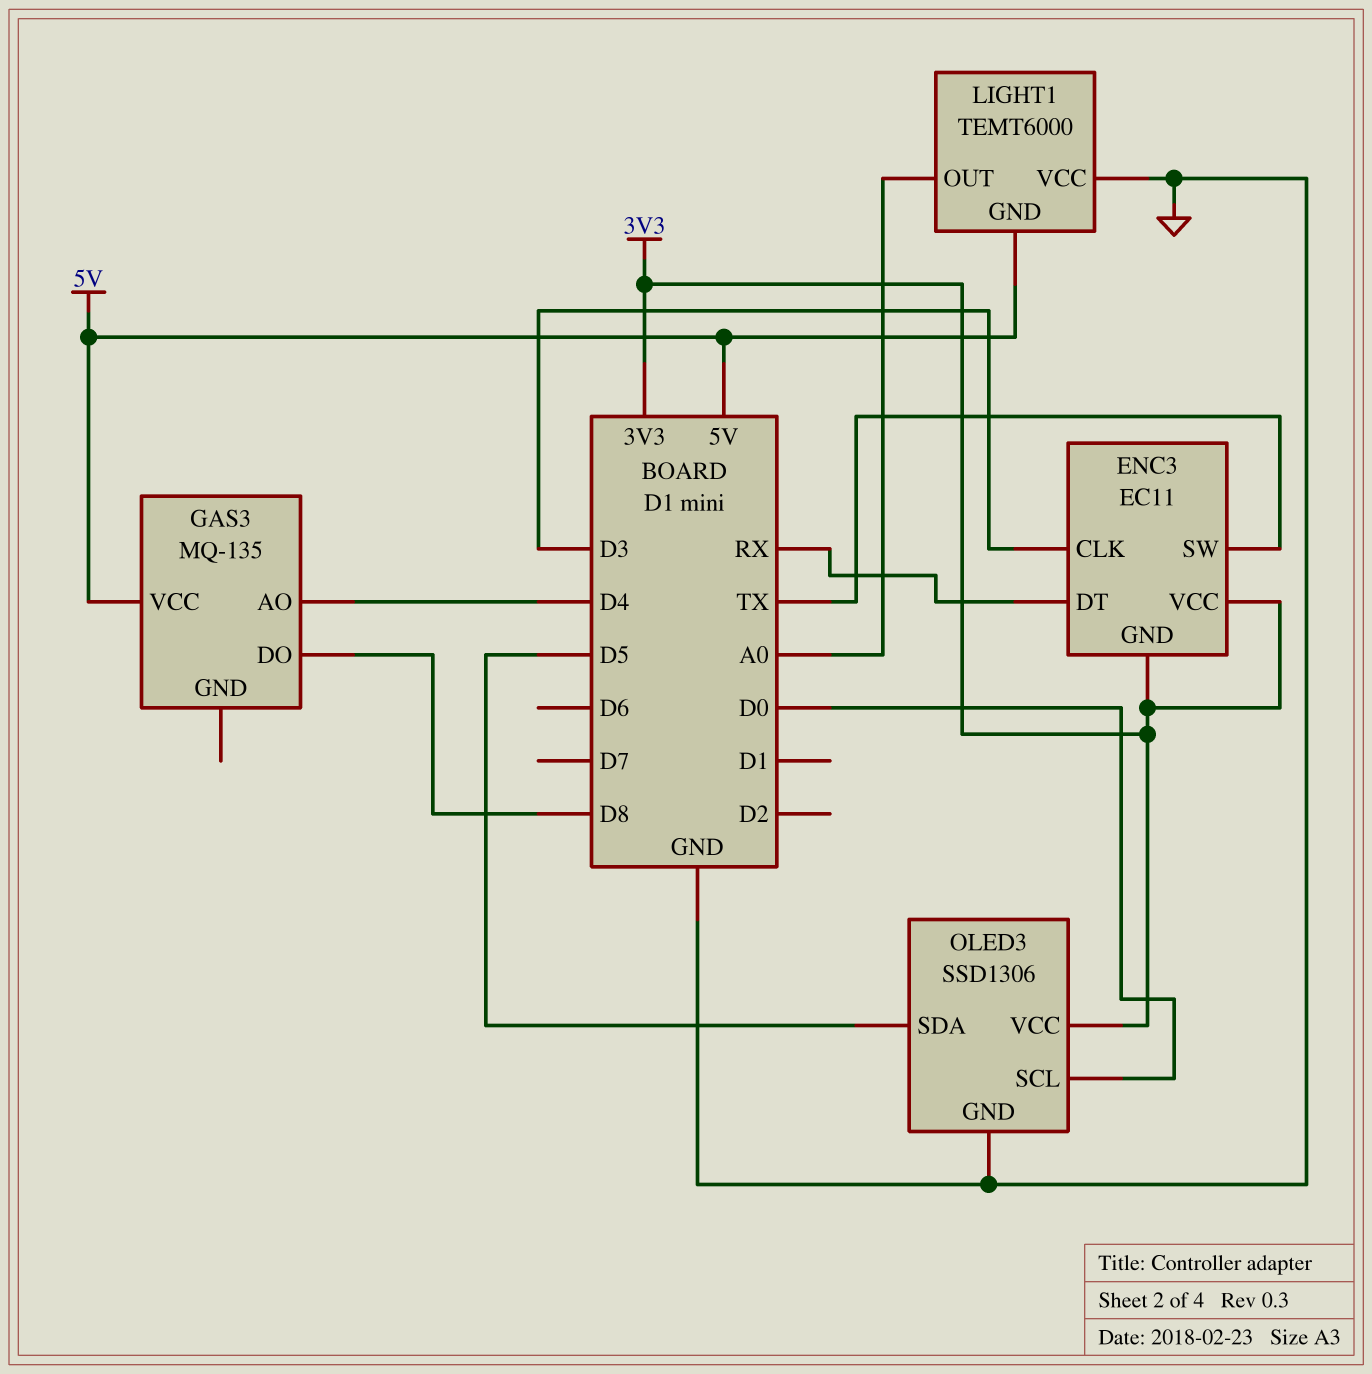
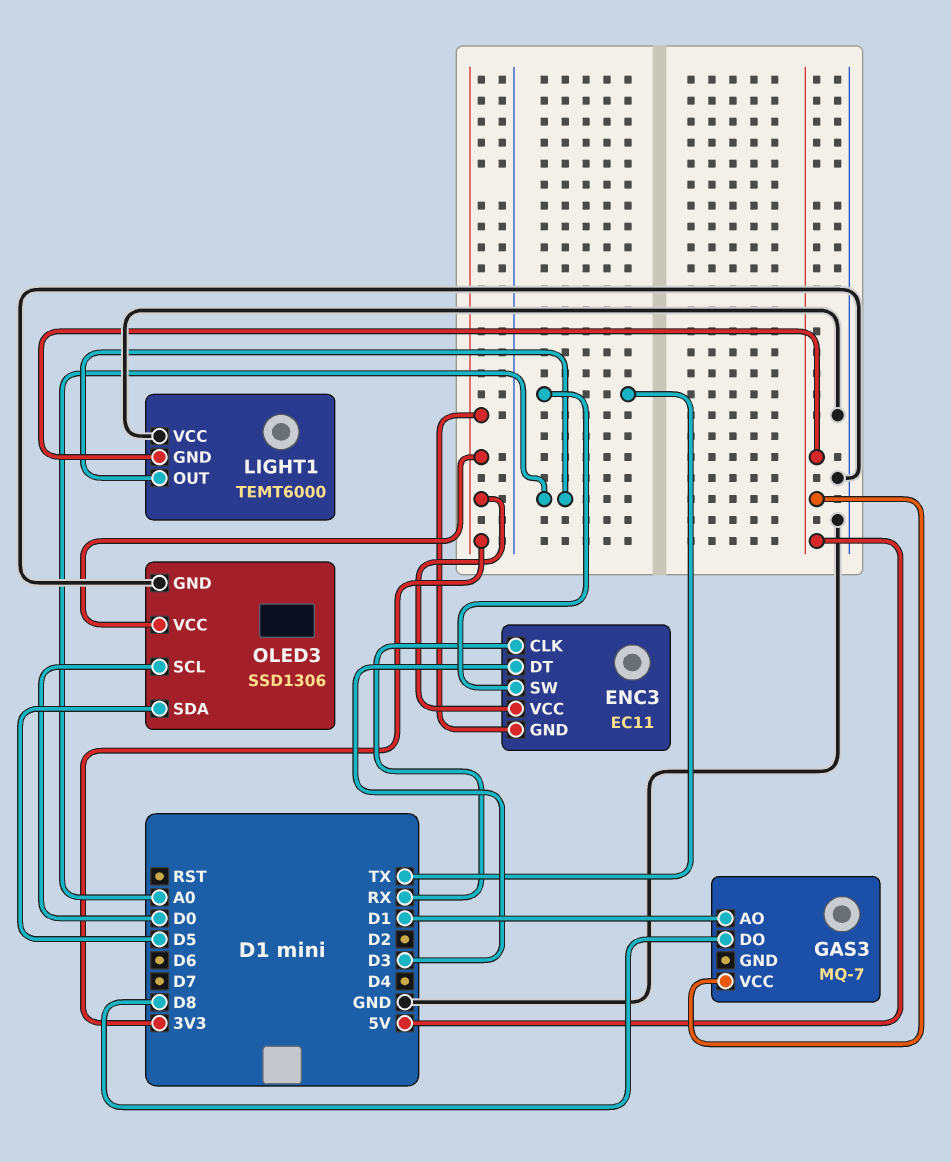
ENC3 pin CLK: D3 -> RX
ENC3 pin DT: RX -> D3
GAS3: MQ-135 -> MQ-7
GAS3 pin AO: D4 -> D1

